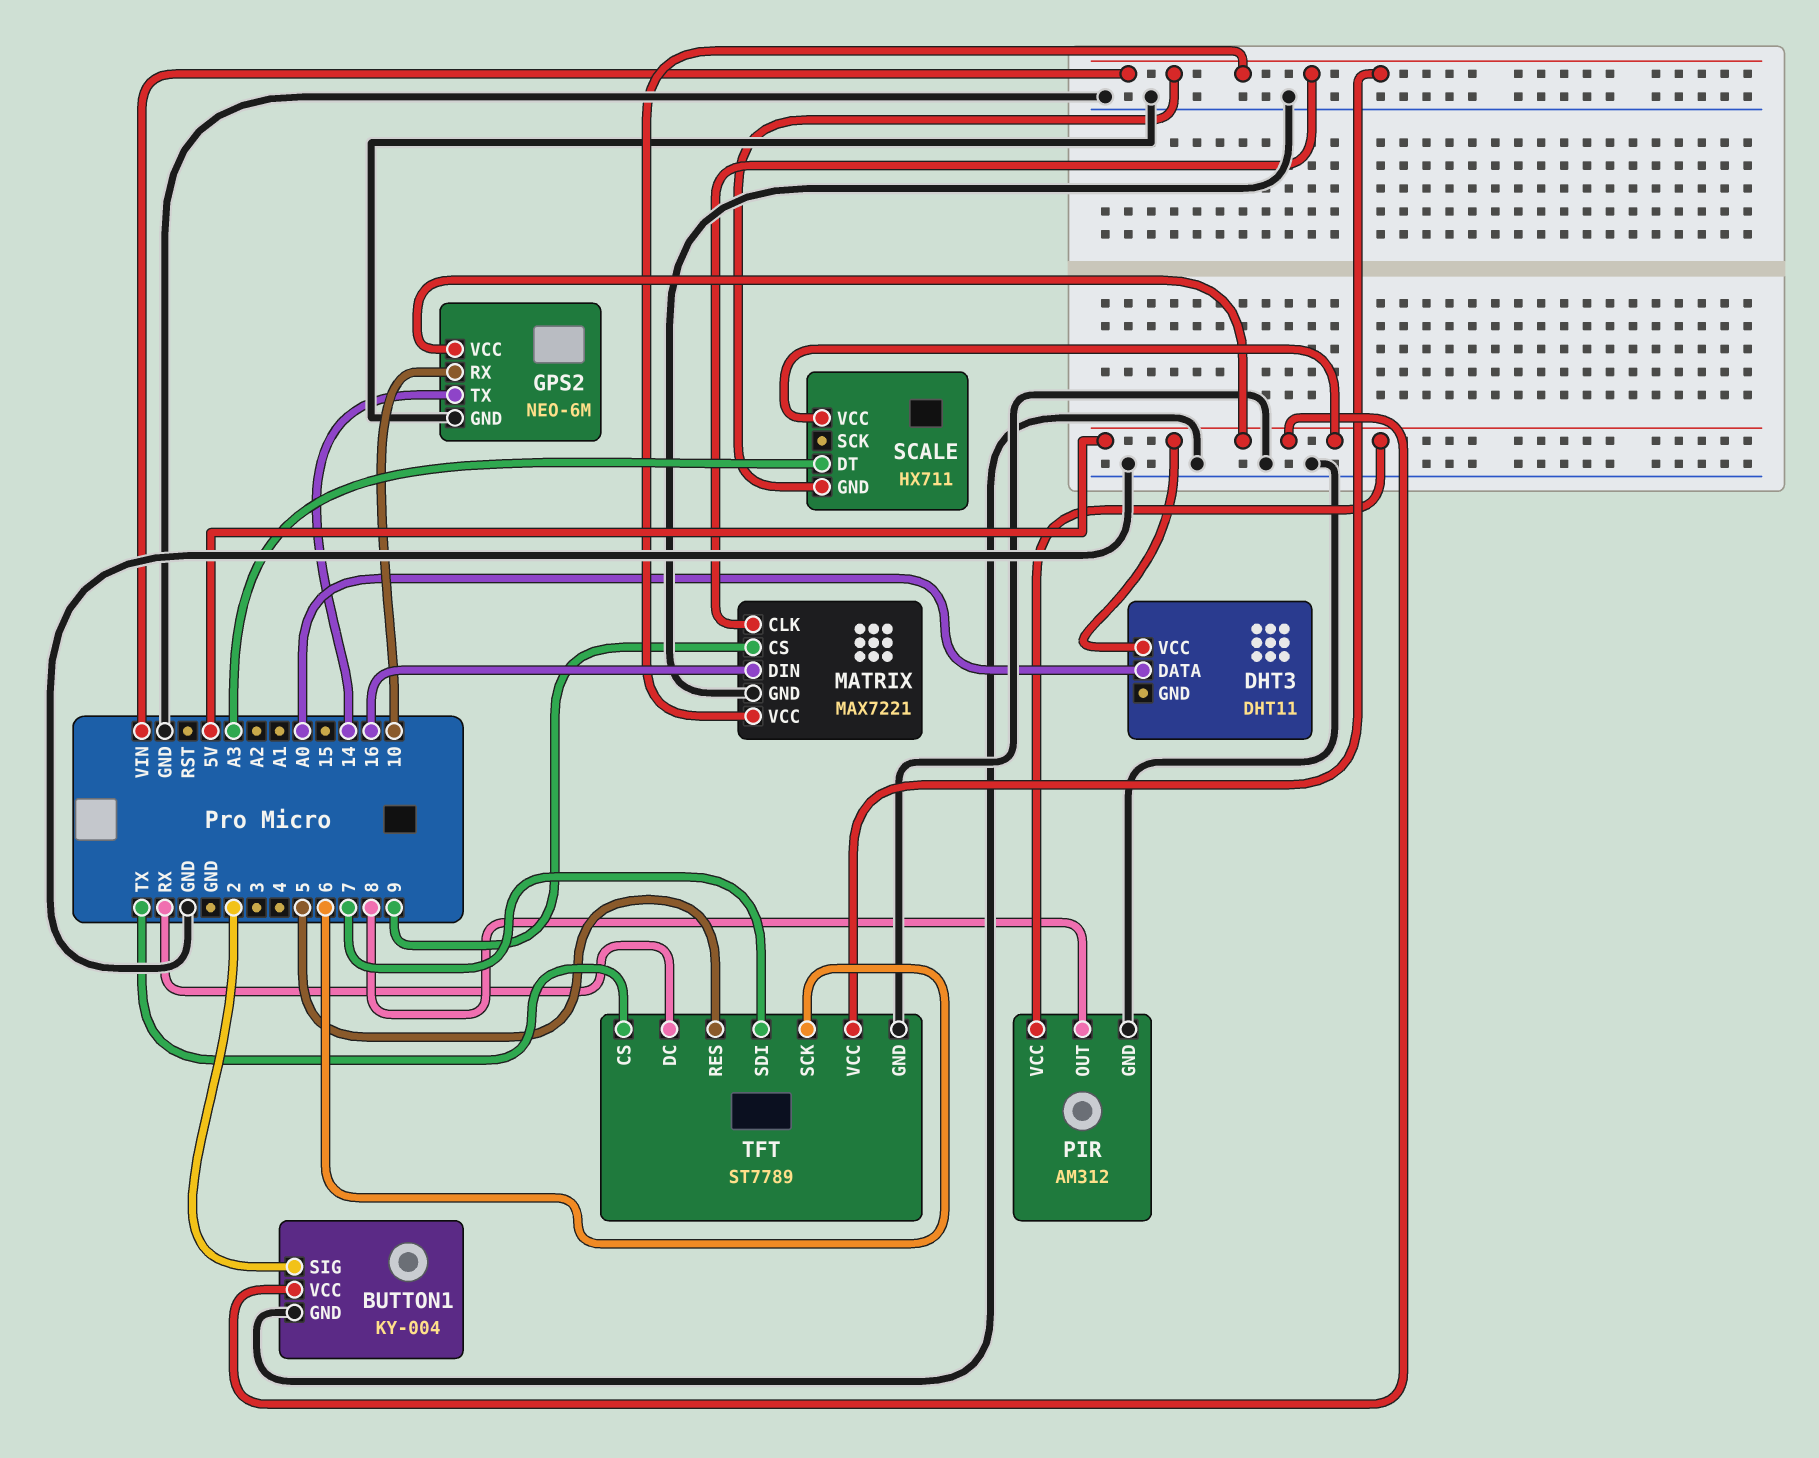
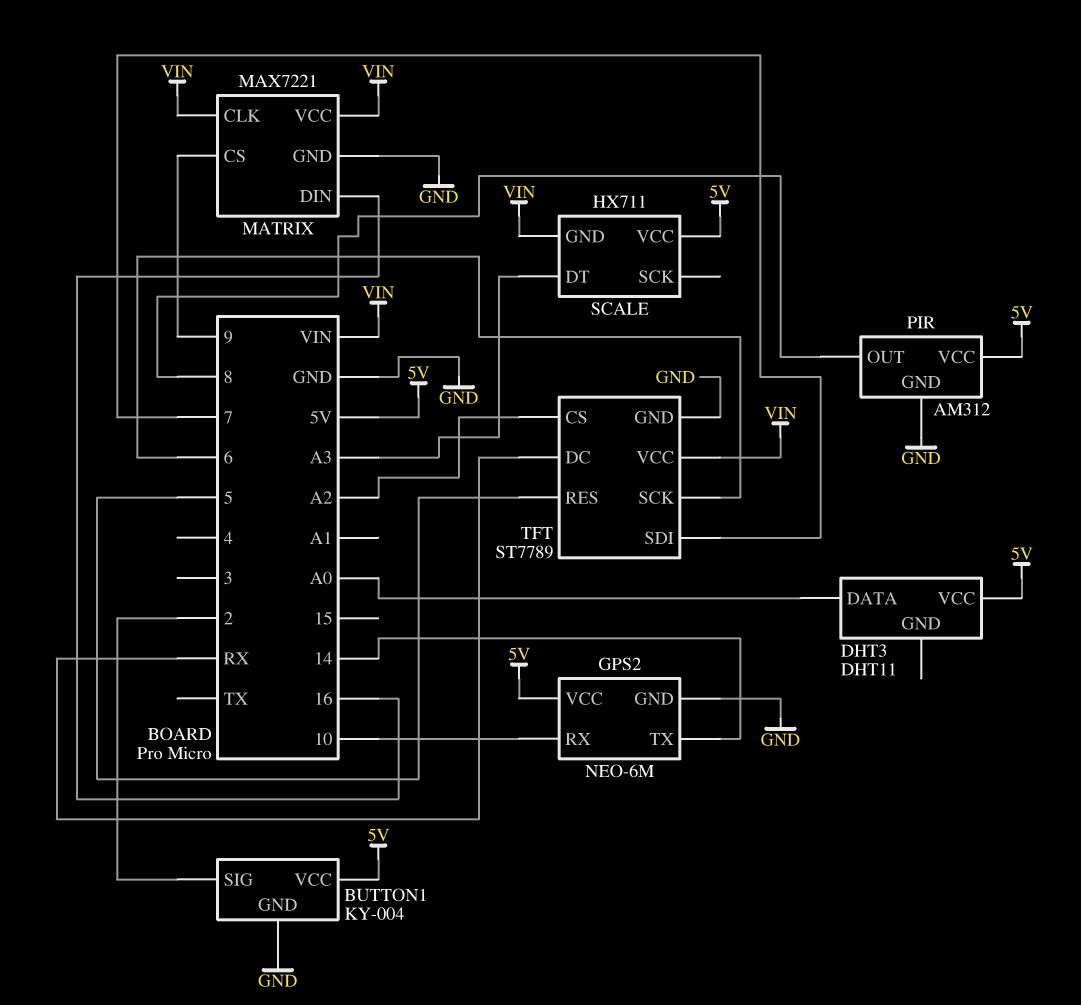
TFT pin CS: TX -> A2

